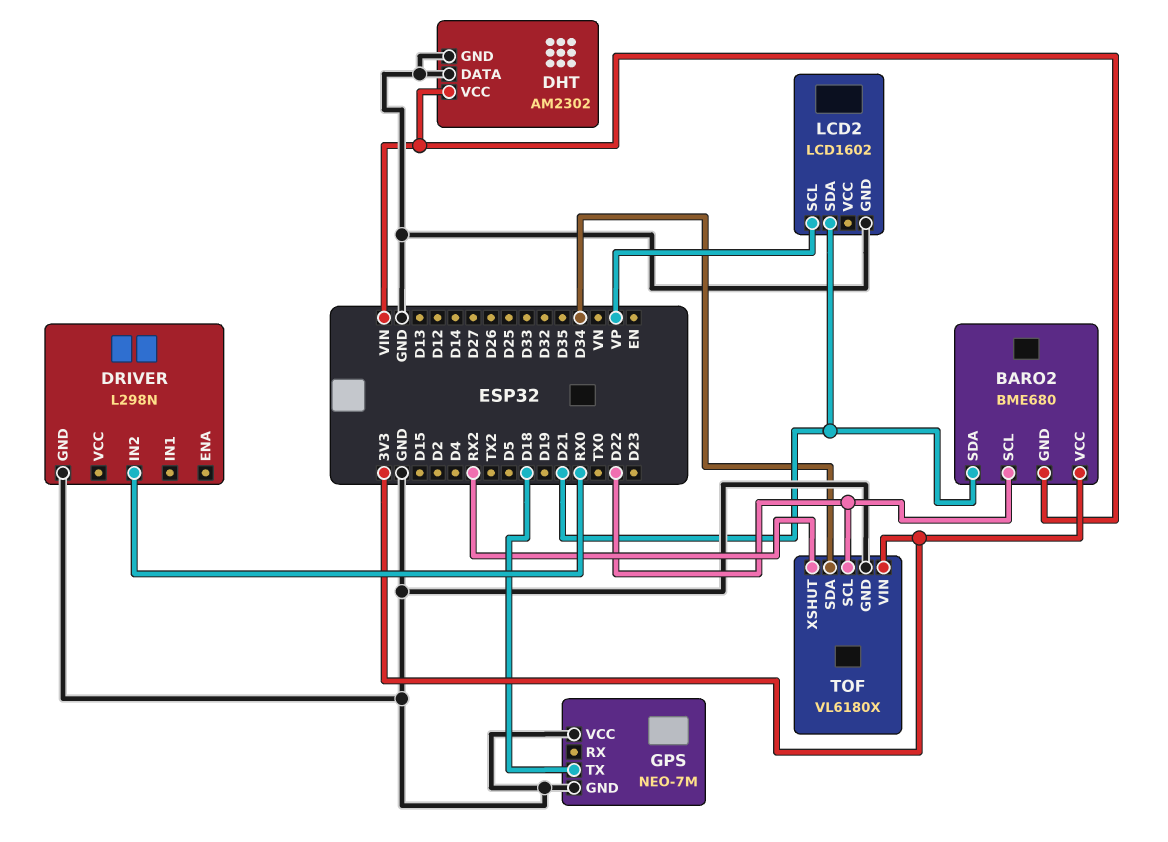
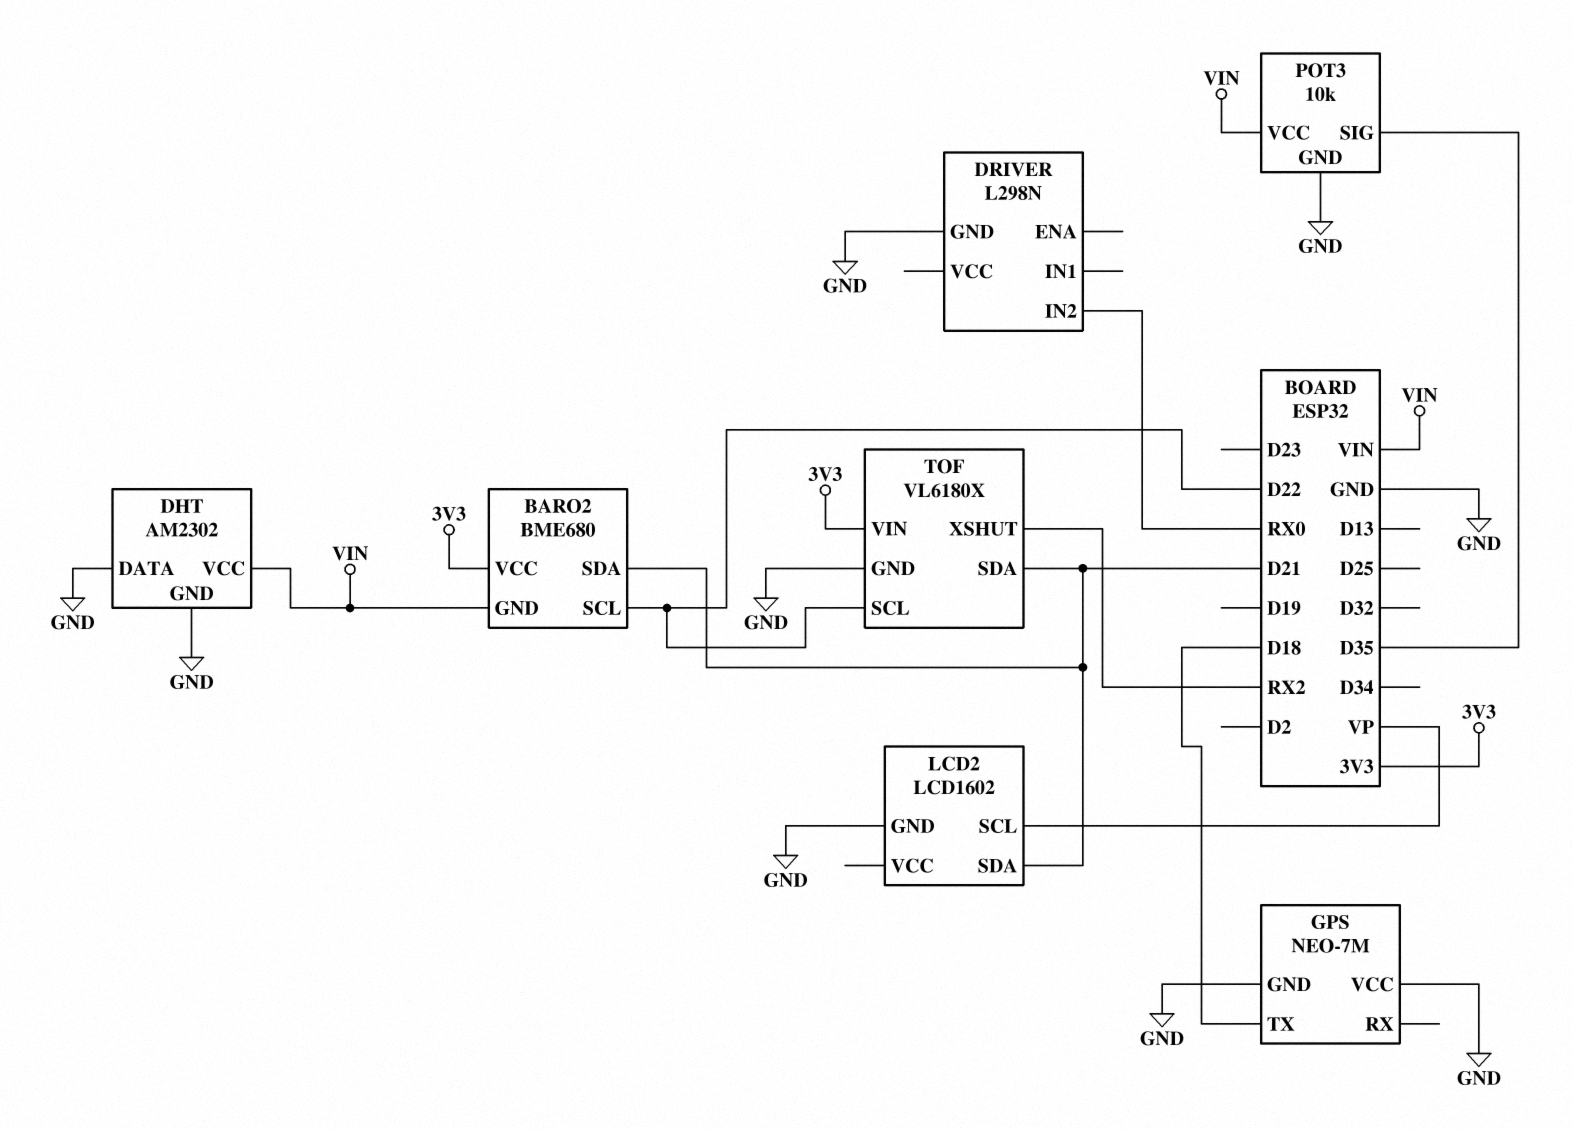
POT3: none -> 10k
POT3 pin GND: none -> GND
POT3 pin SIG: none -> D35
POT3 pin VCC: none -> VIN
TOF pin SDA: D34 -> D21

